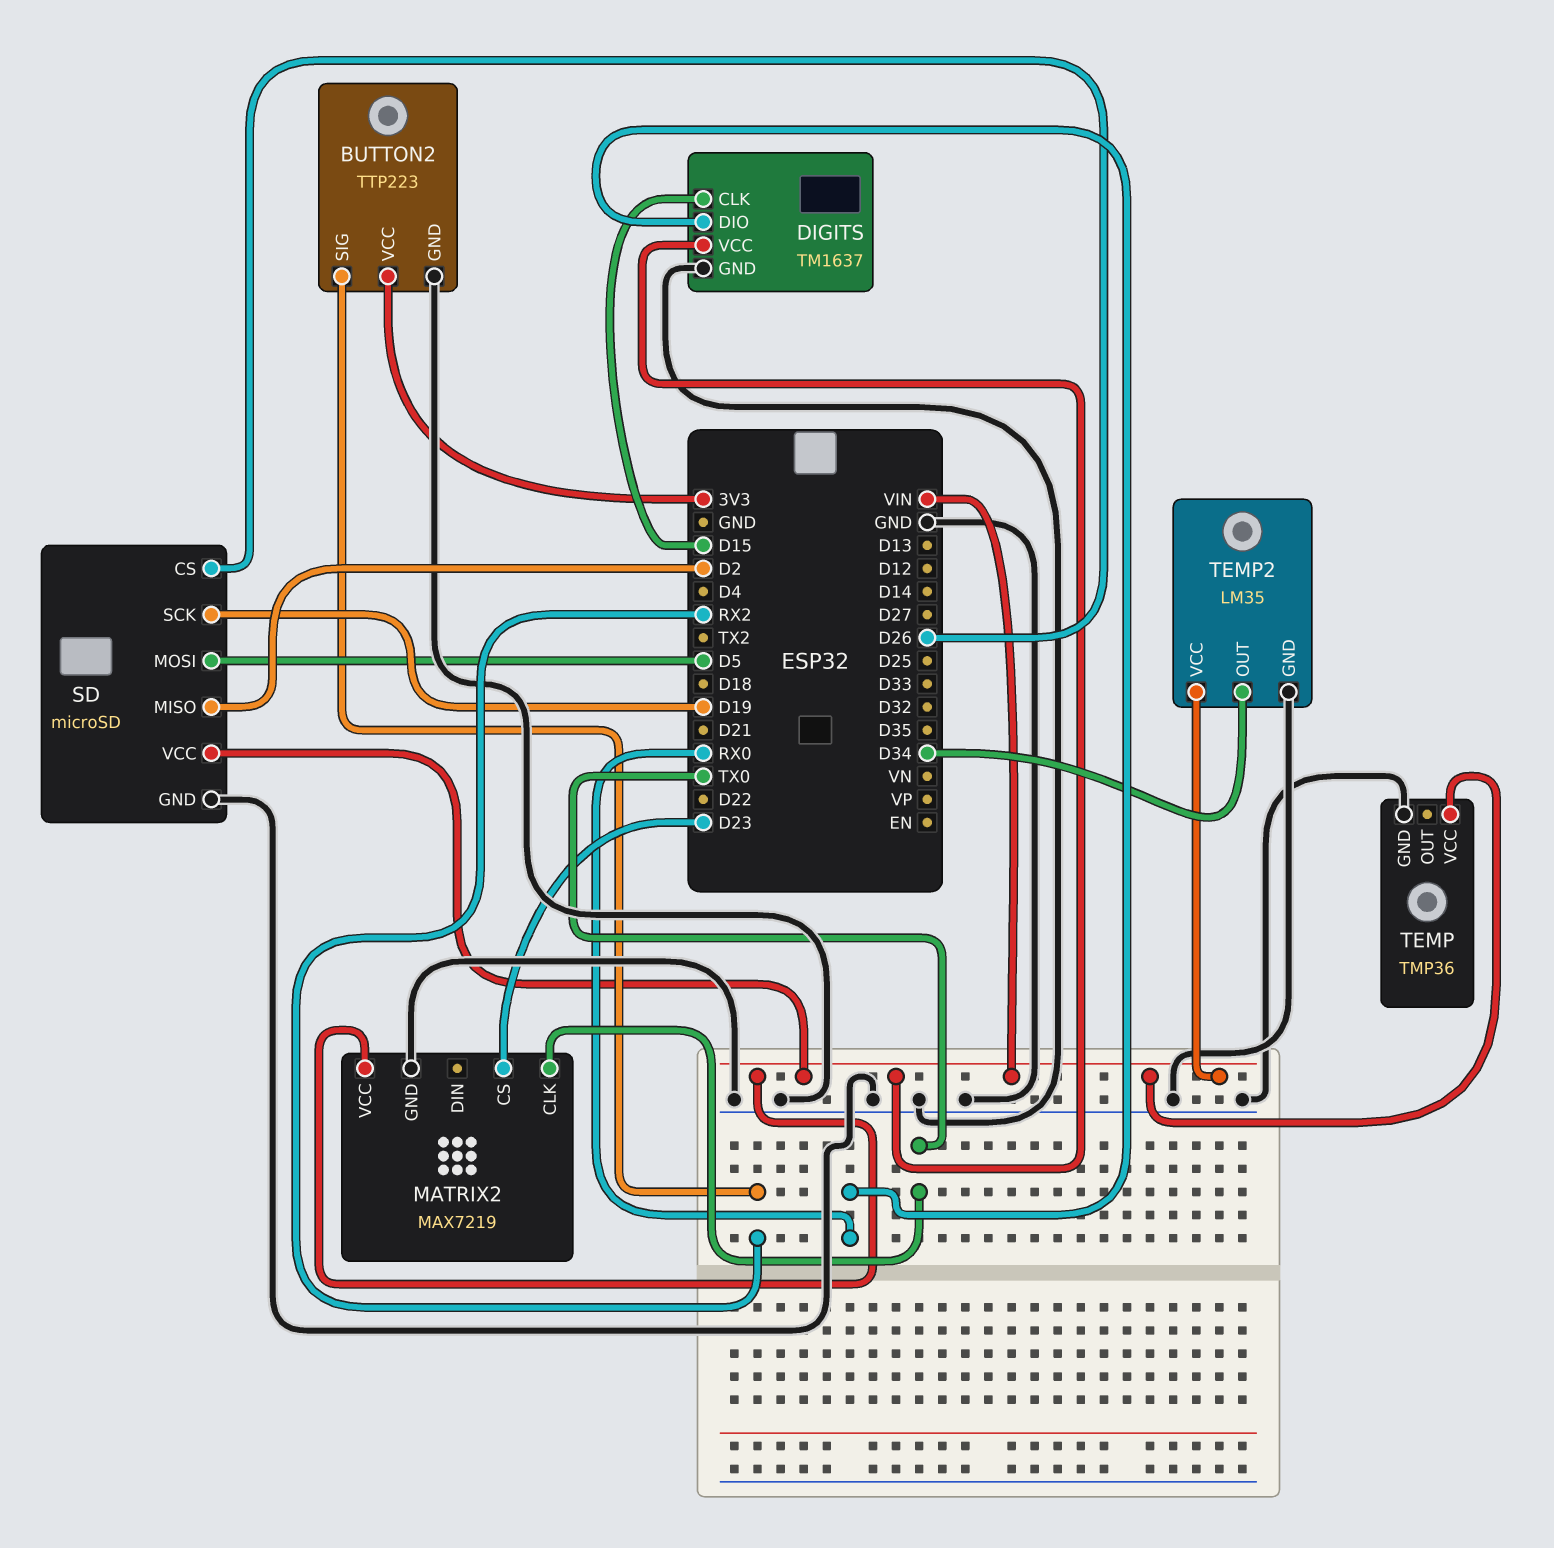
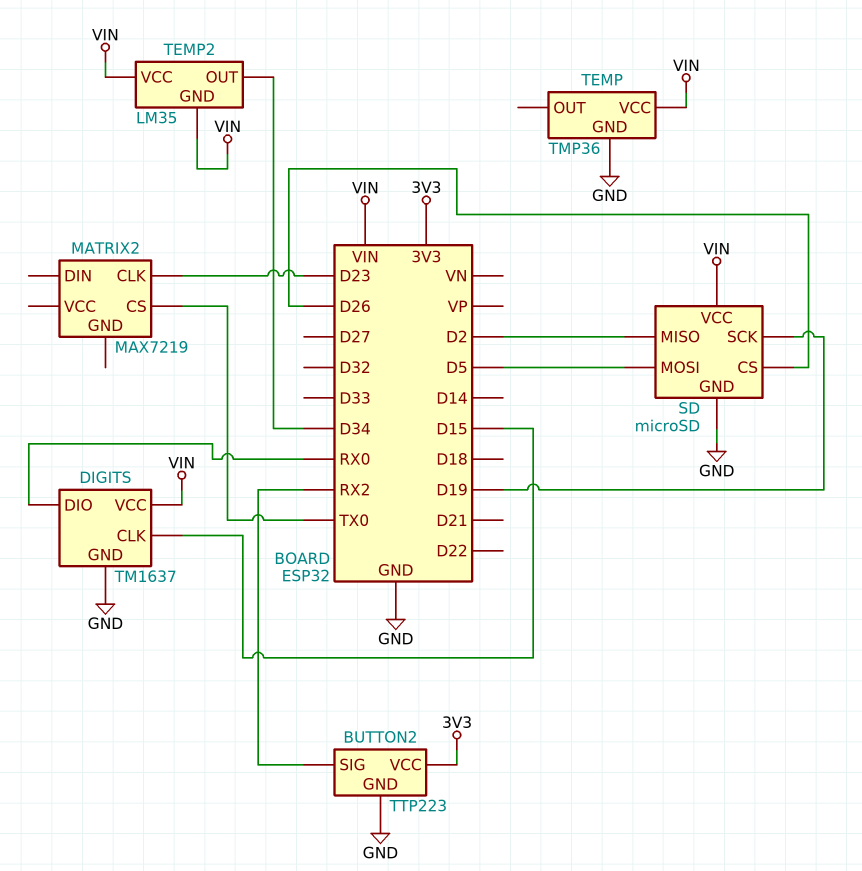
MATRIX2 pin CLK: TX0 -> D23
MATRIX2 pin CS: D23 -> TX0
MATRIX2 pin GND: GND -> none
MATRIX2 pin VCC: VIN -> none
TEMP2 pin GND: GND -> VIN

